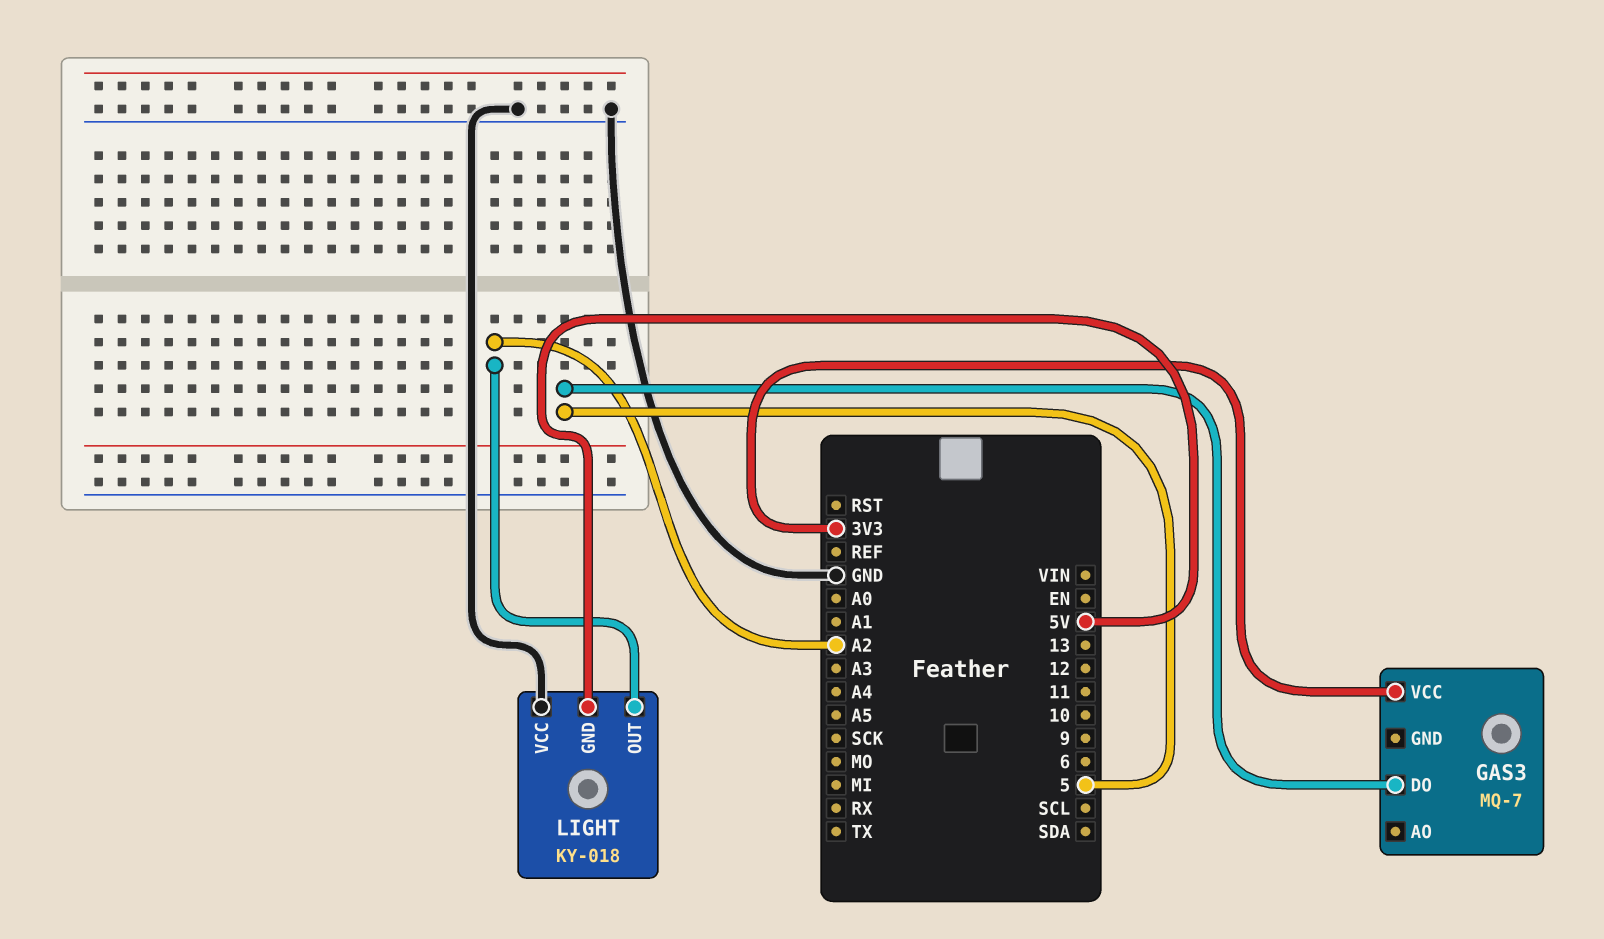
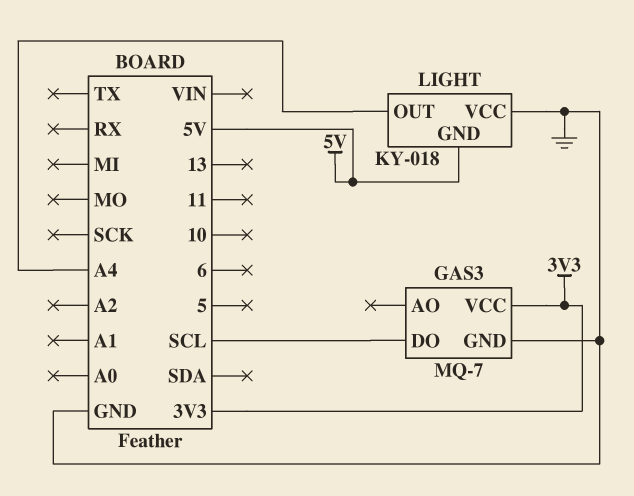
GAS3 pin DO: 5 -> SCL
GAS3 pin GND: none -> GND
LIGHT pin OUT: A2 -> A4

